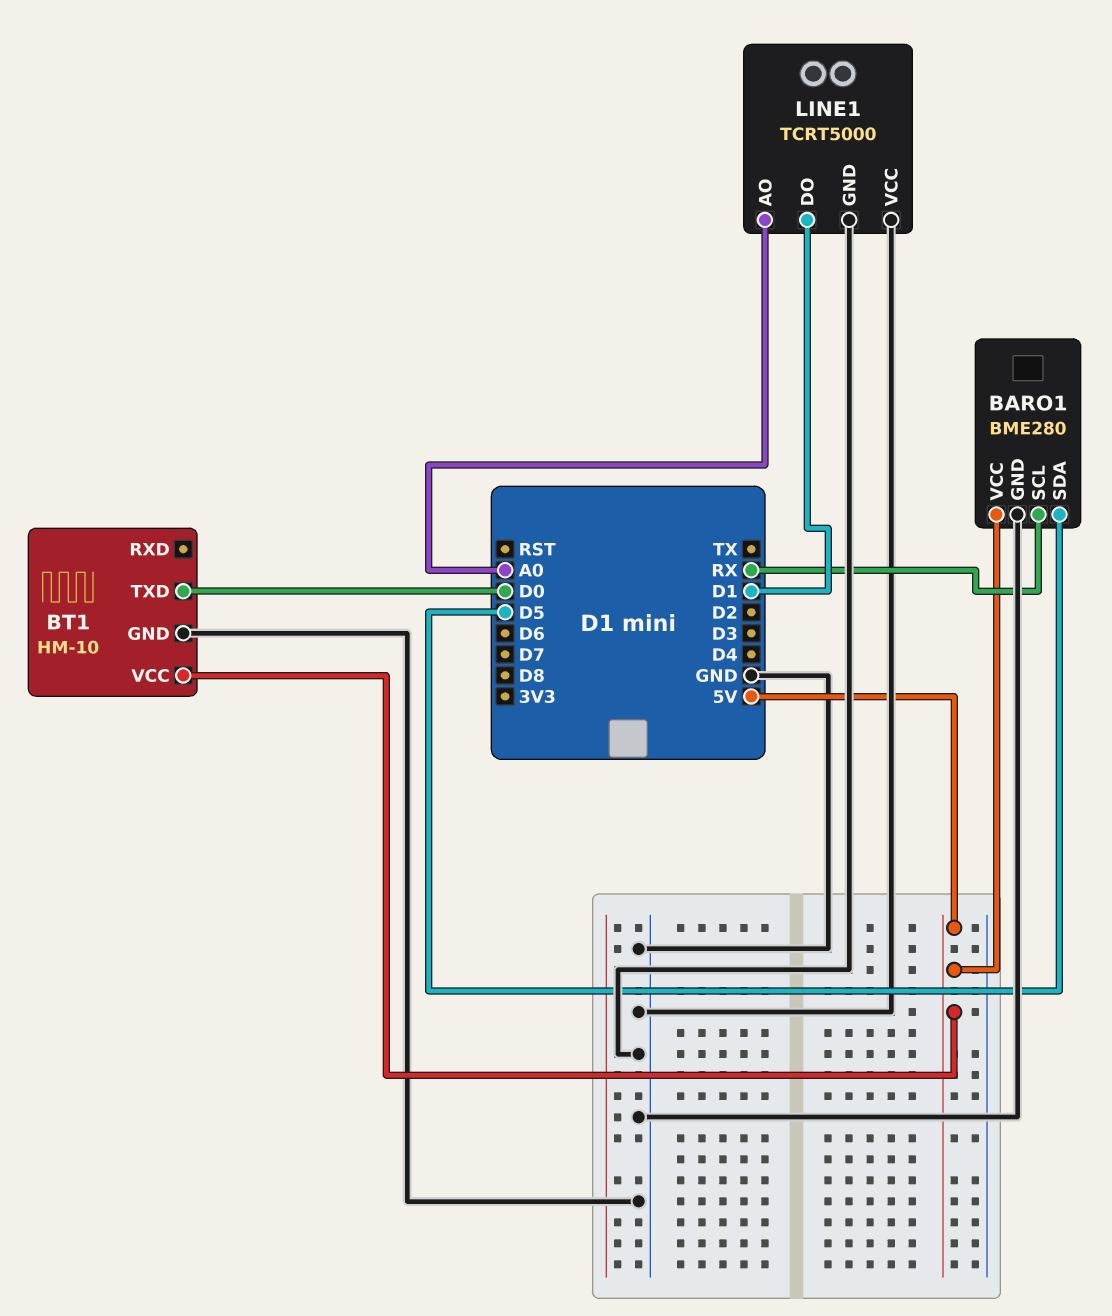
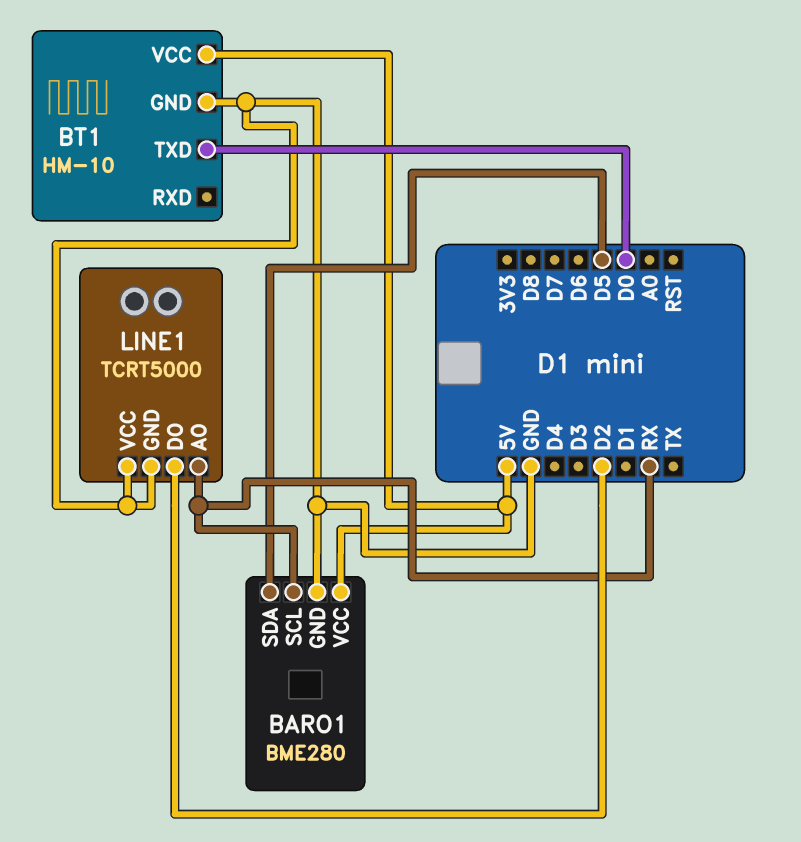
LINE1 pin AO: A0 -> RX
LINE1 pin DO: D1 -> D2

